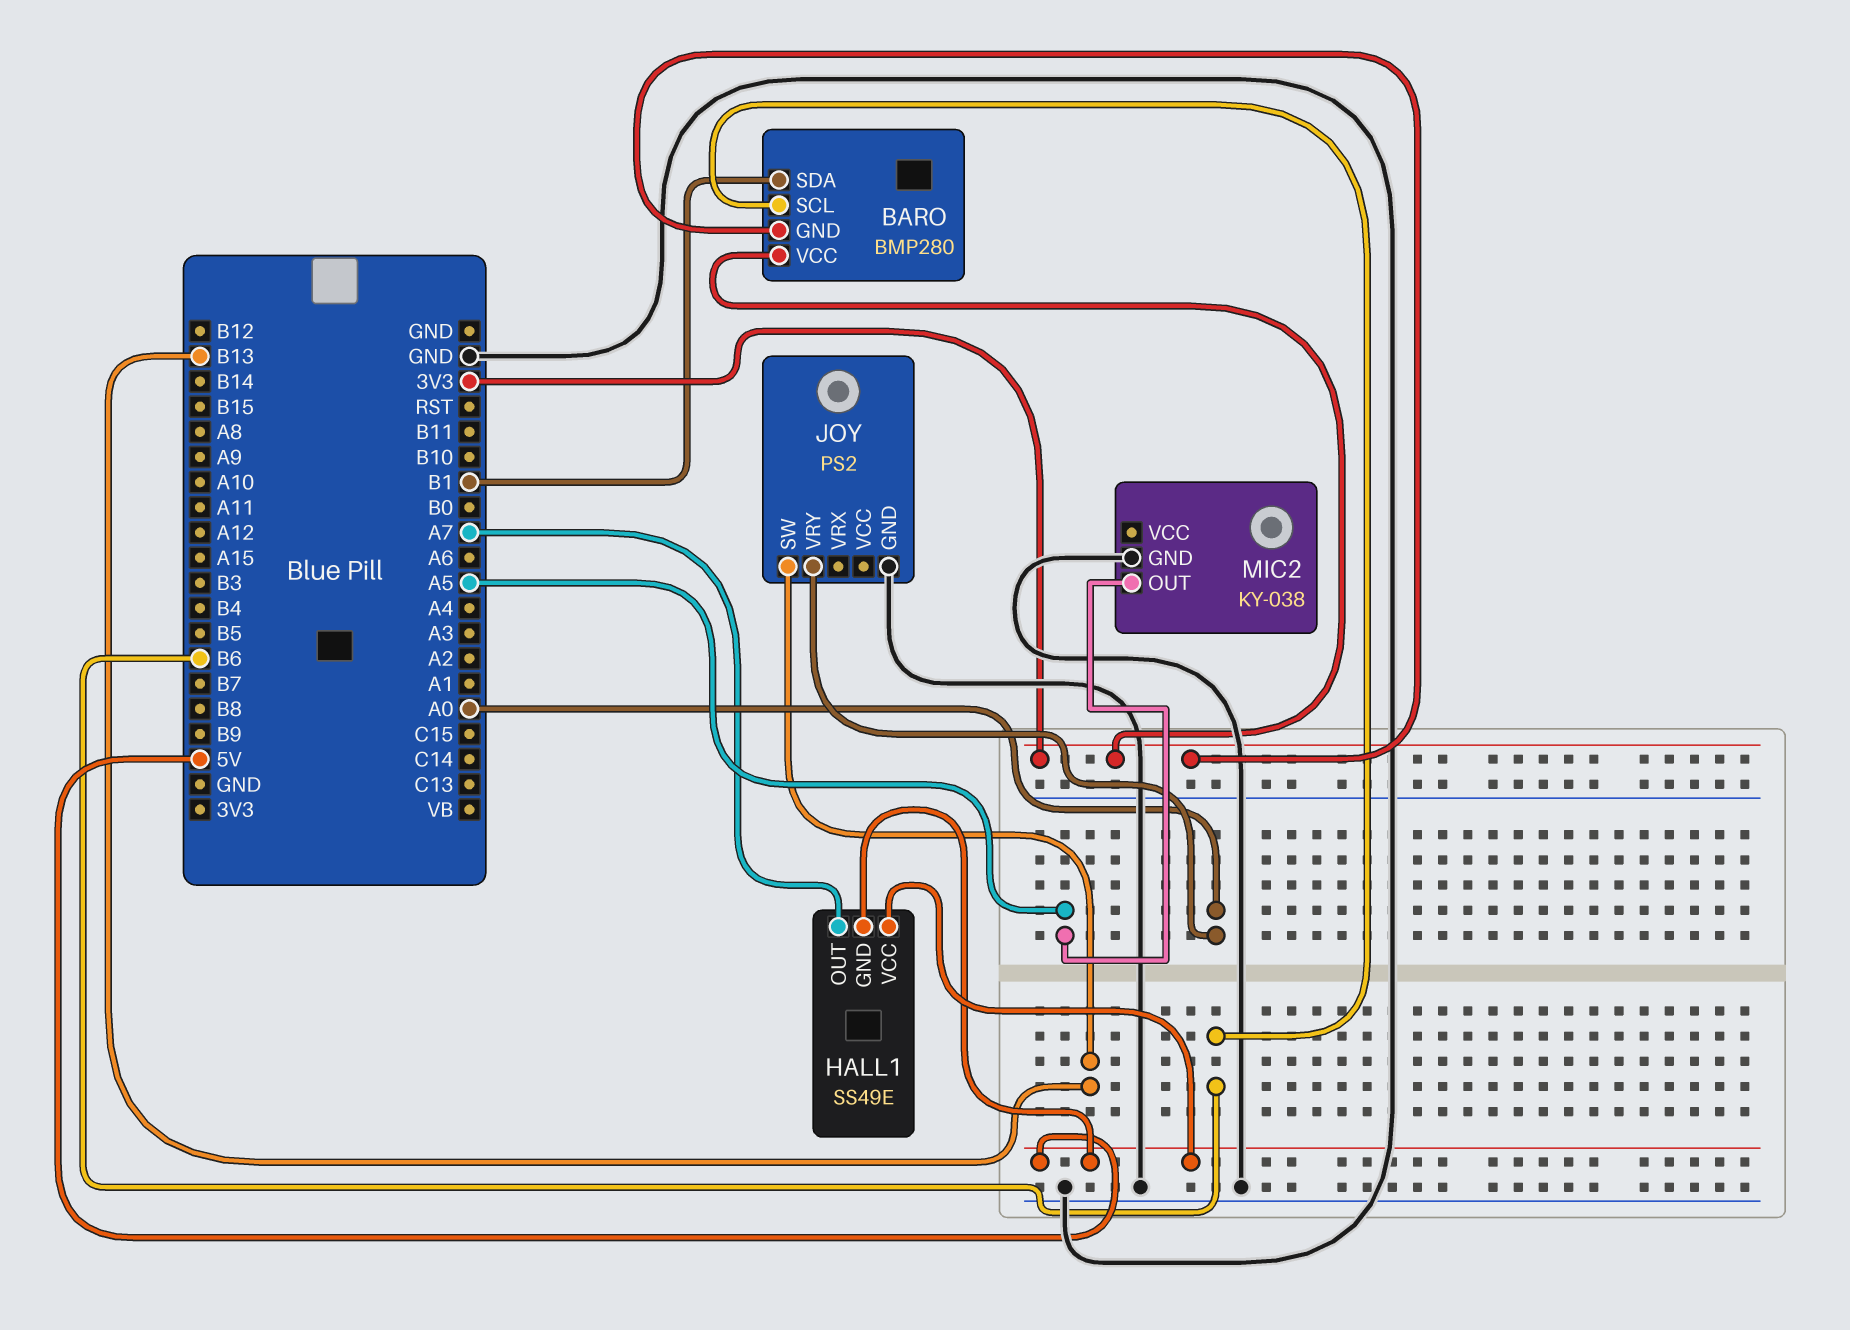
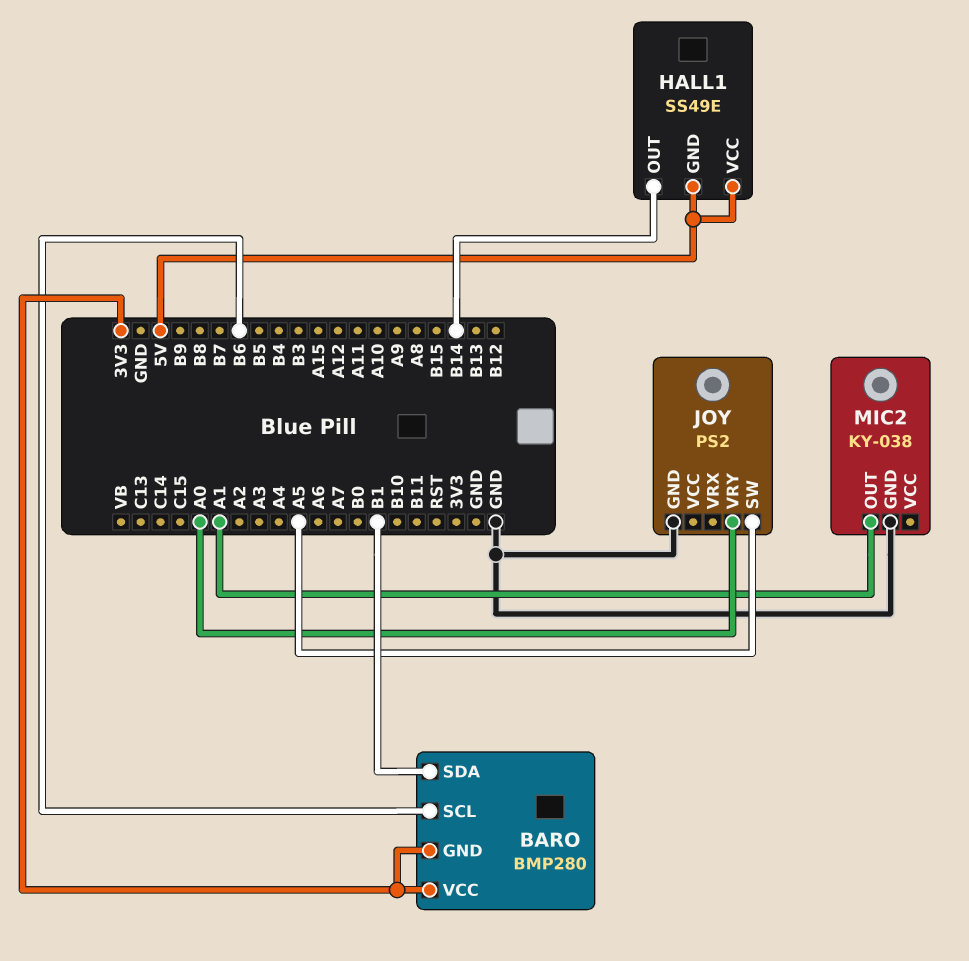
HALL1 pin OUT: A7 -> B14
JOY pin SW: B13 -> A5
MIC2 pin OUT: A5 -> A1

